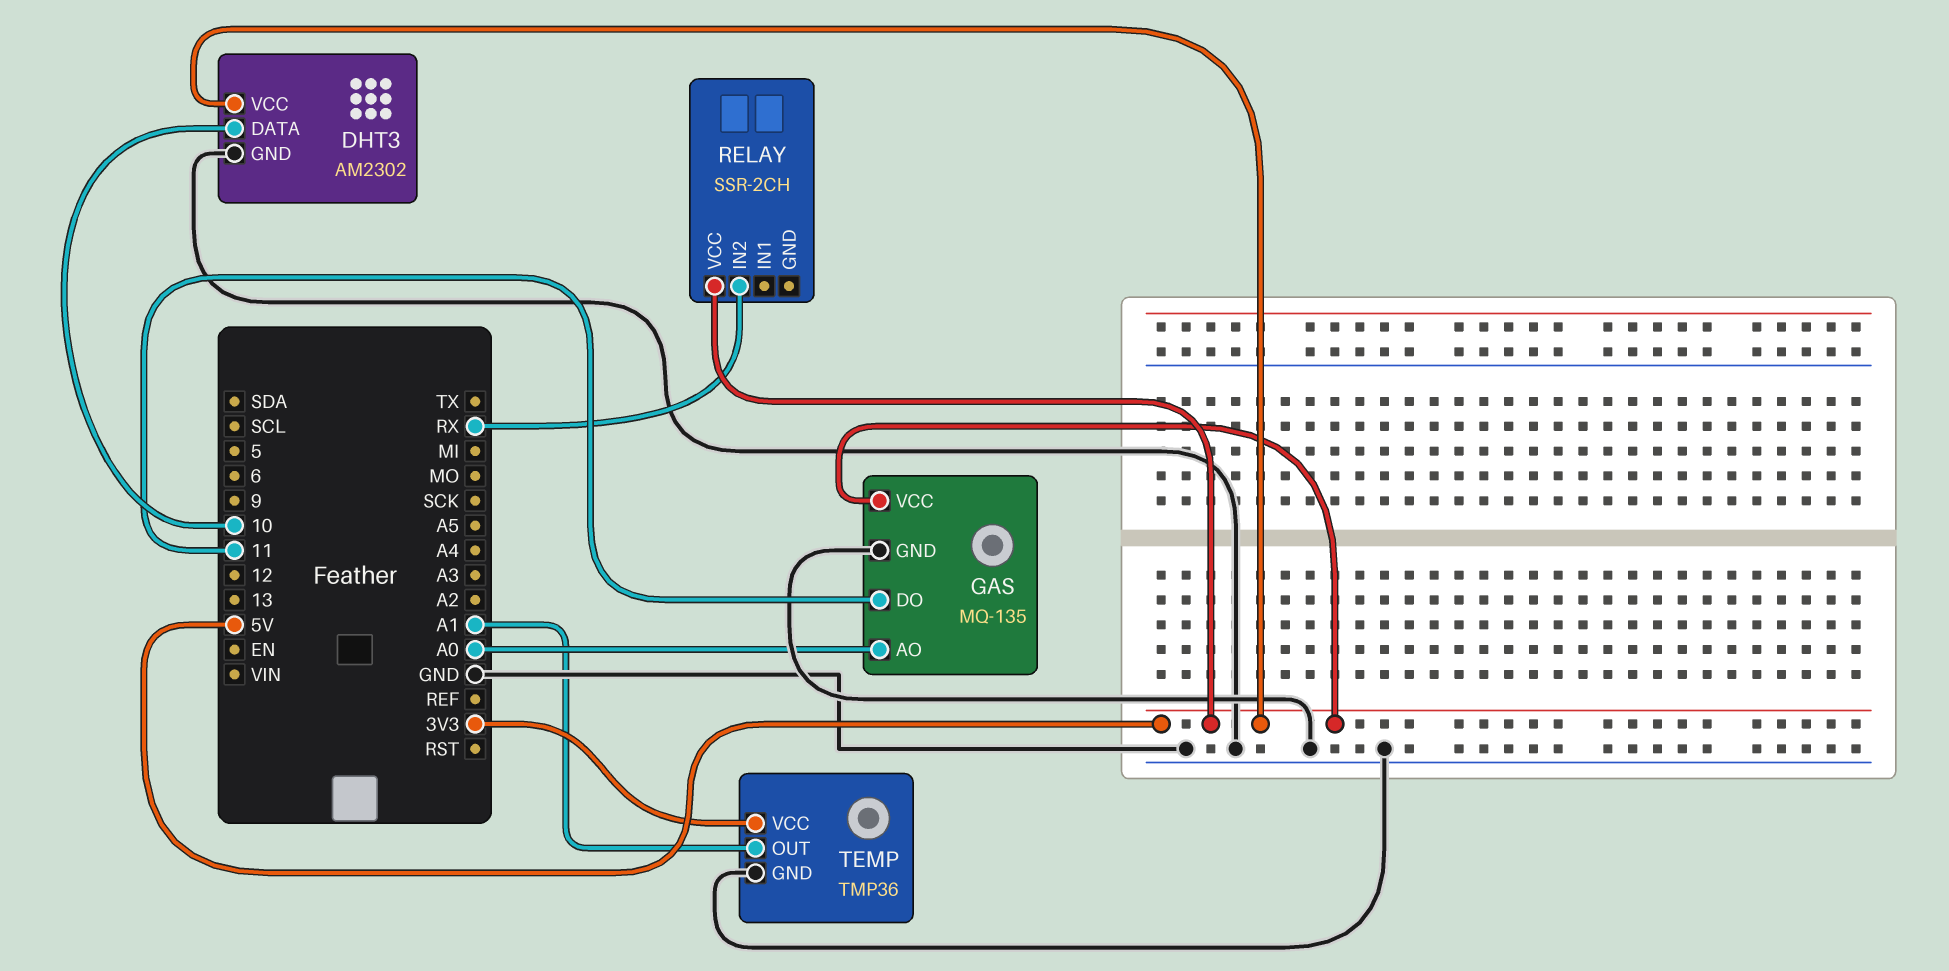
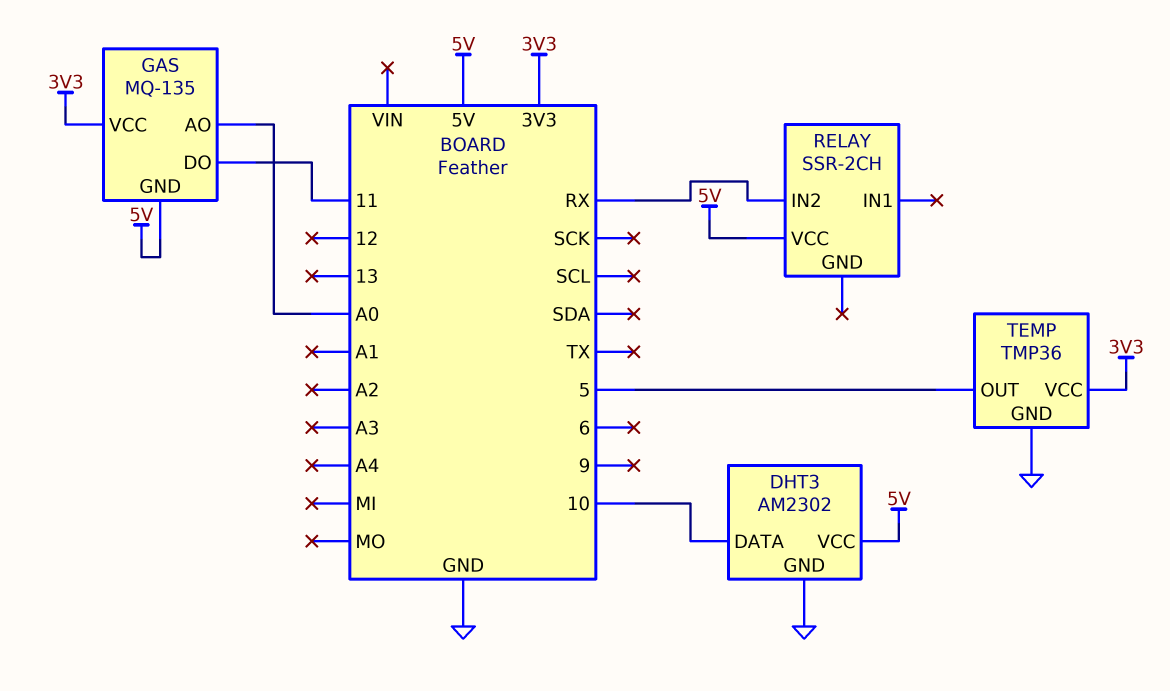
GAS pin GND: GND -> 5V
GAS pin VCC: 5V -> 3V3
TEMP pin OUT: A1 -> 5

